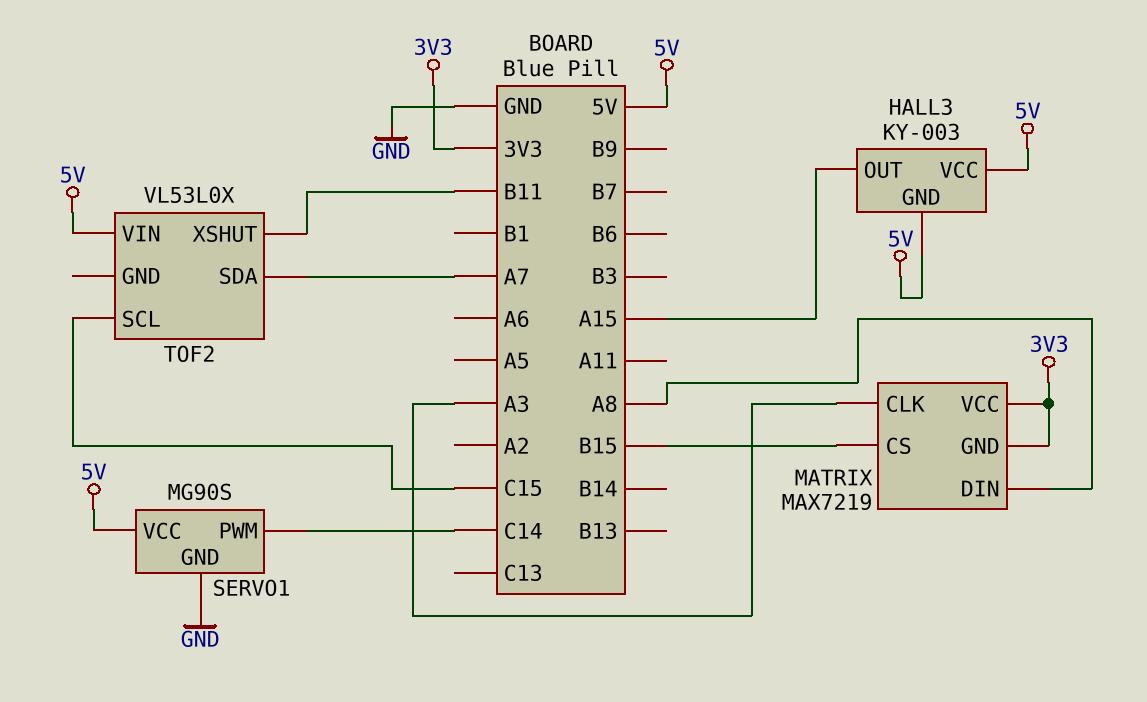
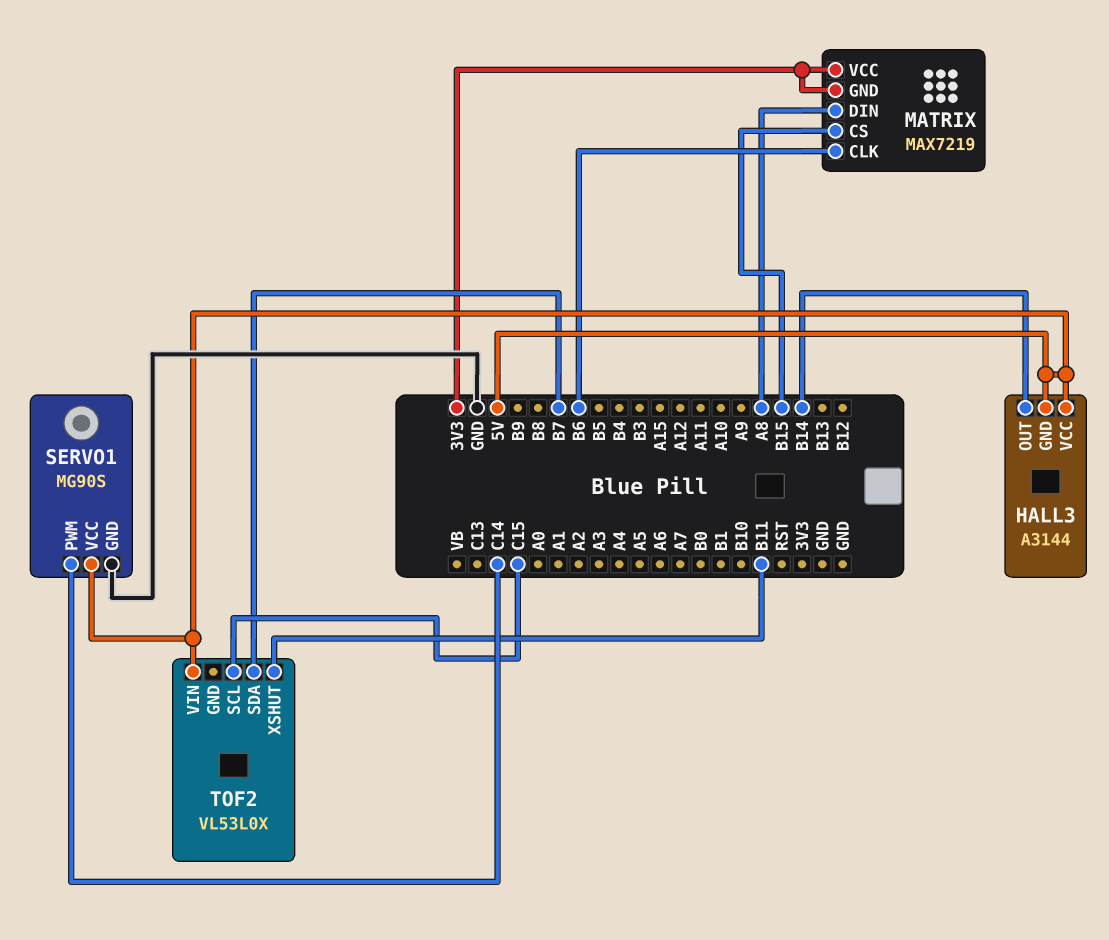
HALL3: KY-003 -> A3144
HALL3 pin OUT: A15 -> B14
MATRIX pin CLK: A3 -> B6
TOF2 pin SDA: A7 -> B7

